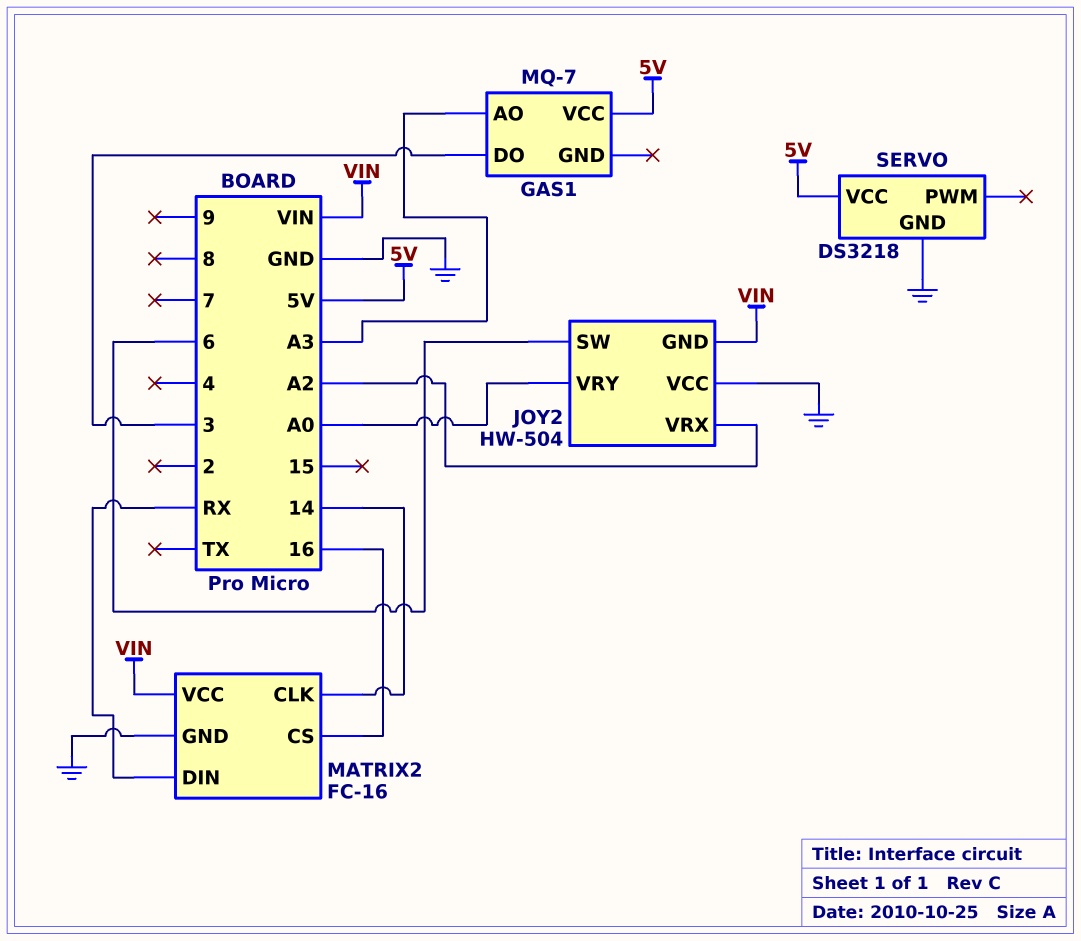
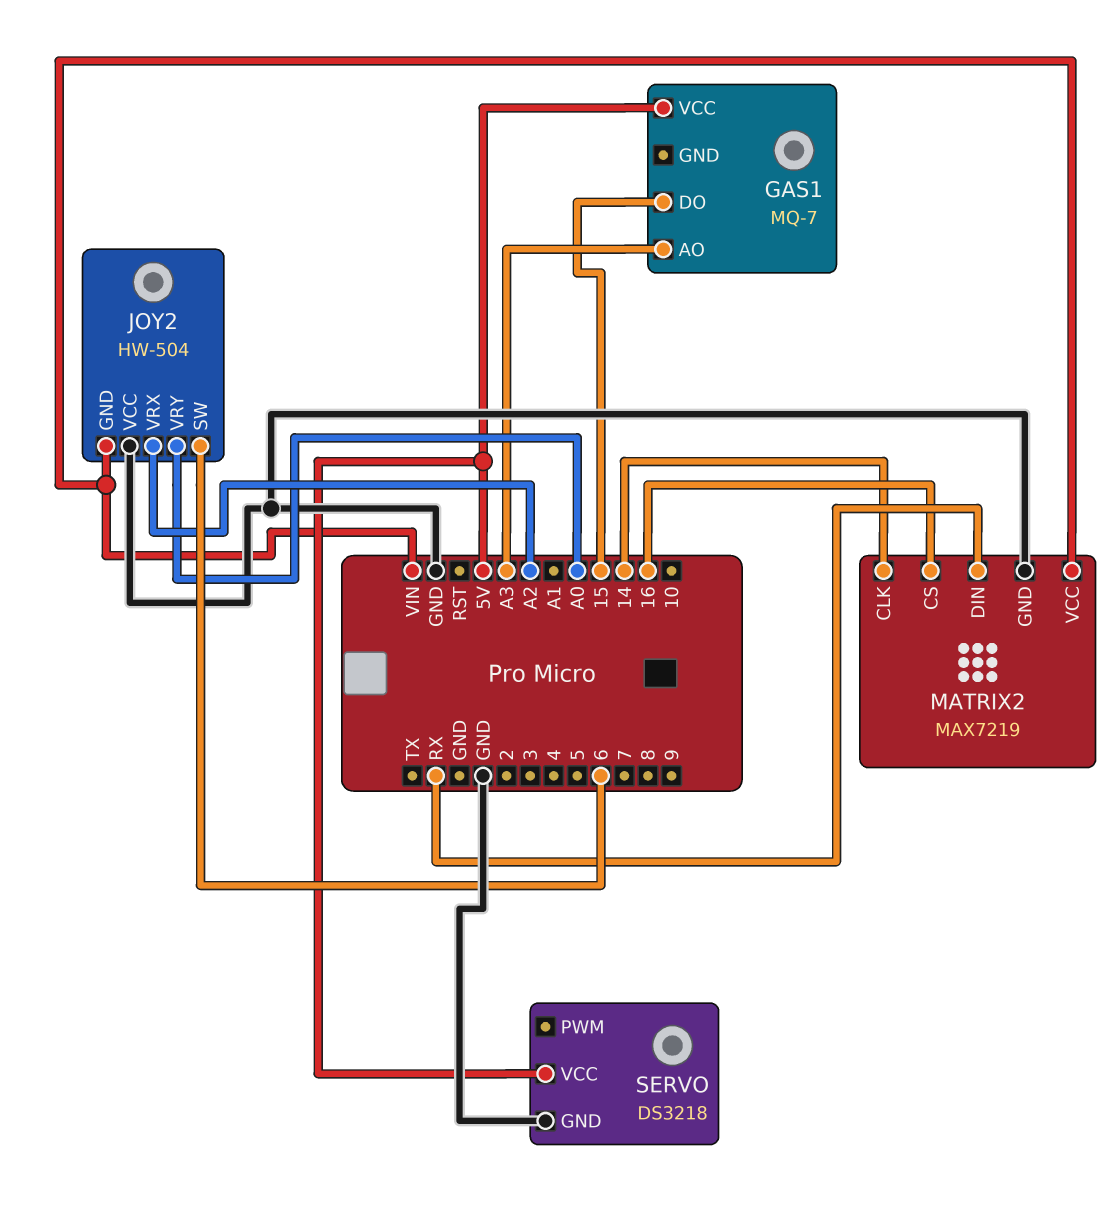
GAS1 pin DO: 3 -> 15
MATRIX2: FC-16 -> MAX7219

